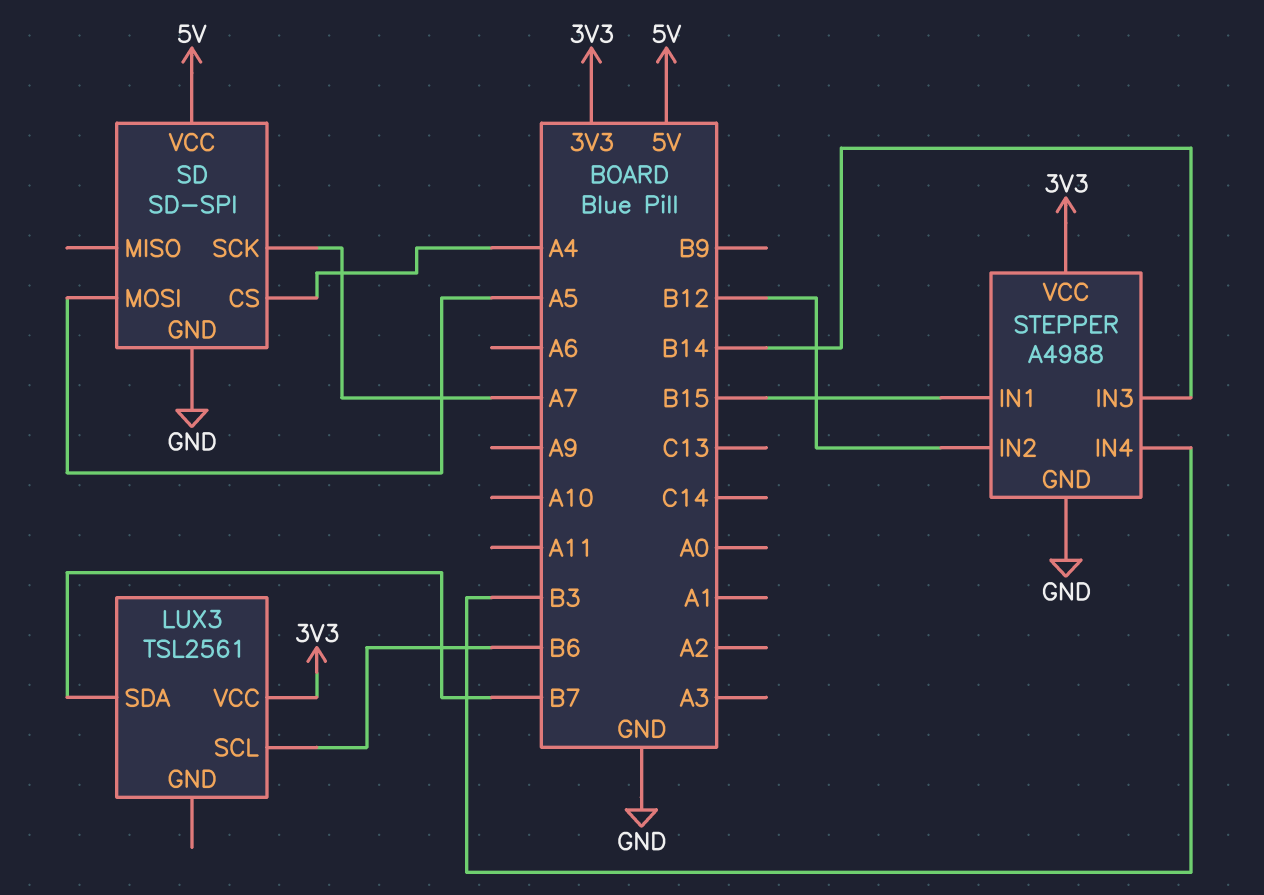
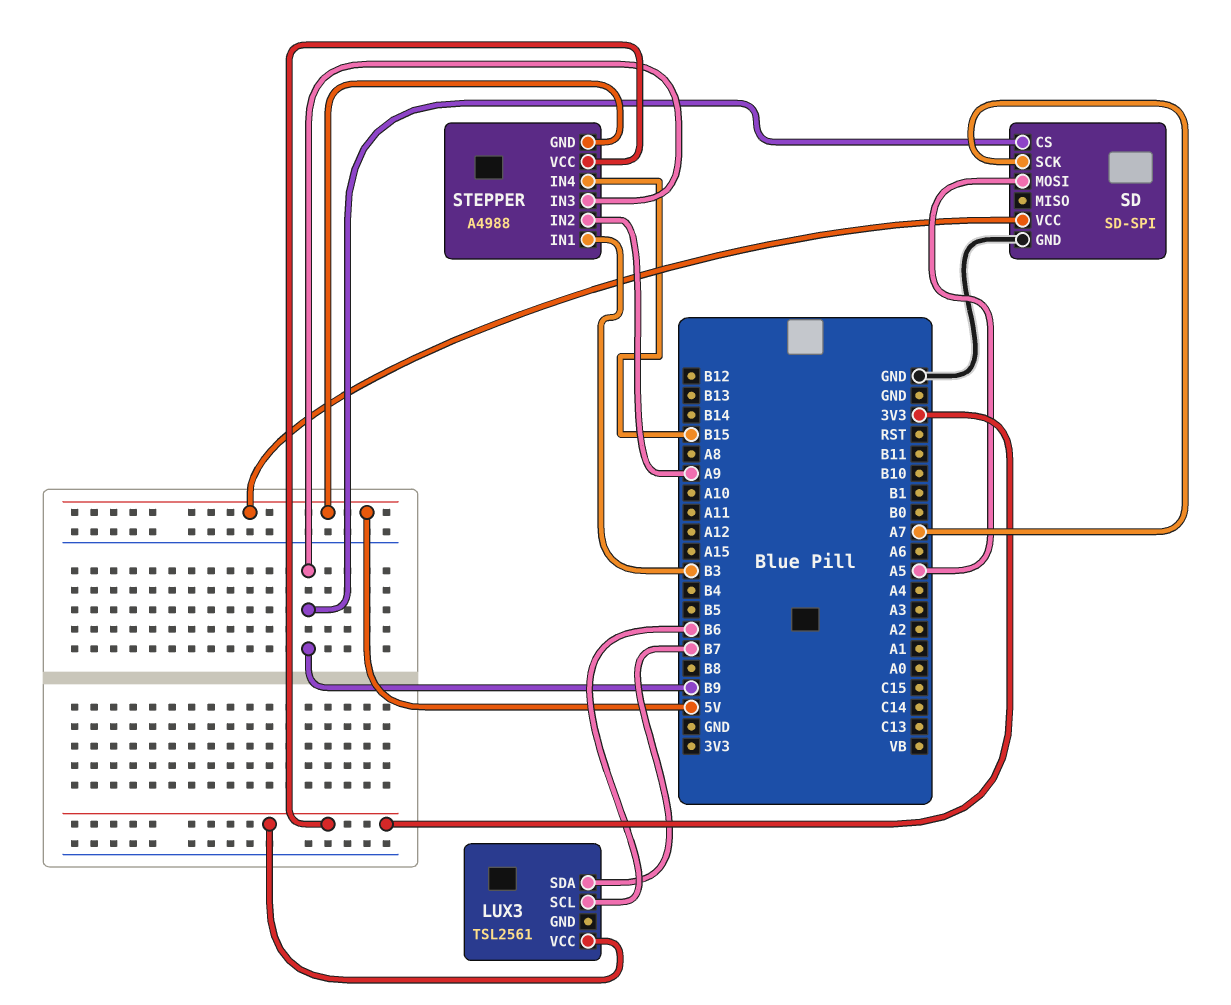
SD pin CS: A4 -> B9
STEPPER pin GND: GND -> 5V
STEPPER pin IN1: B15 -> B3
STEPPER pin IN2: B12 -> A9
STEPPER pin IN3: B14 -> B9
STEPPER pin IN4: B3 -> B15

